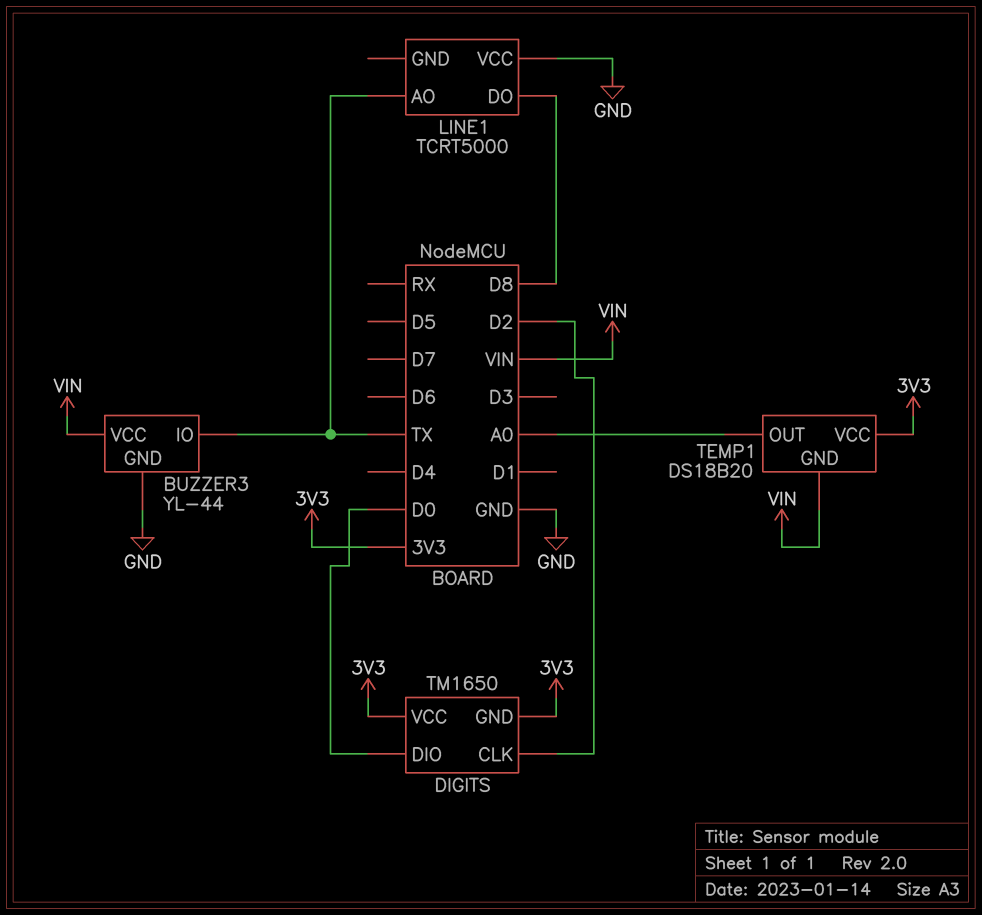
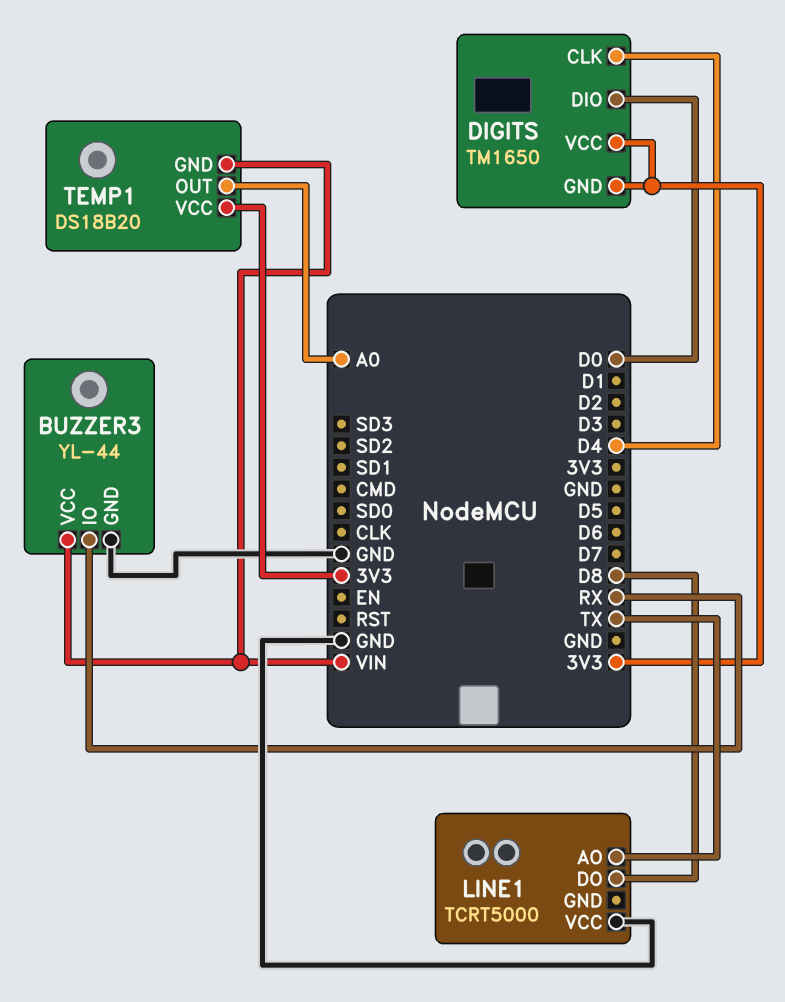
BUZZER3 pin IO: TX -> RX
DIGITS pin CLK: D2 -> D4

